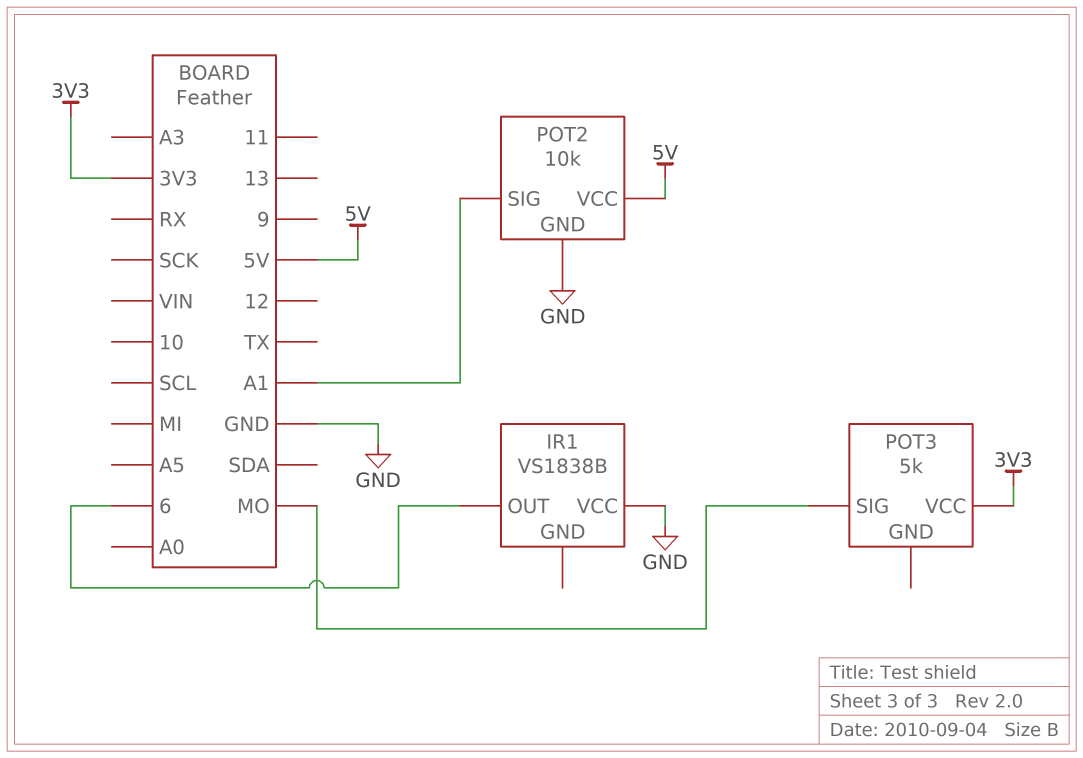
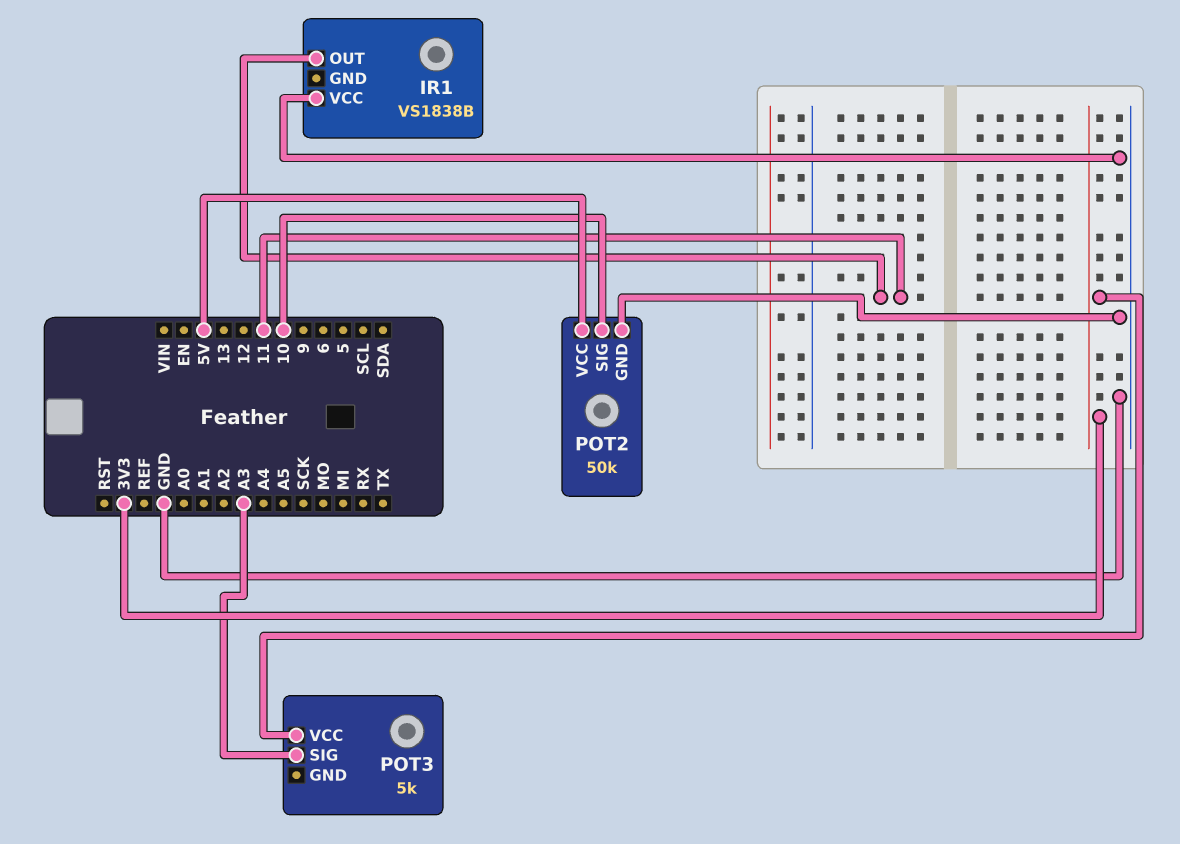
IR1 pin OUT: 6 -> 11
POT2: 10k -> 50k
POT2 pin SIG: A1 -> 10
POT3 pin SIG: MO -> A3

